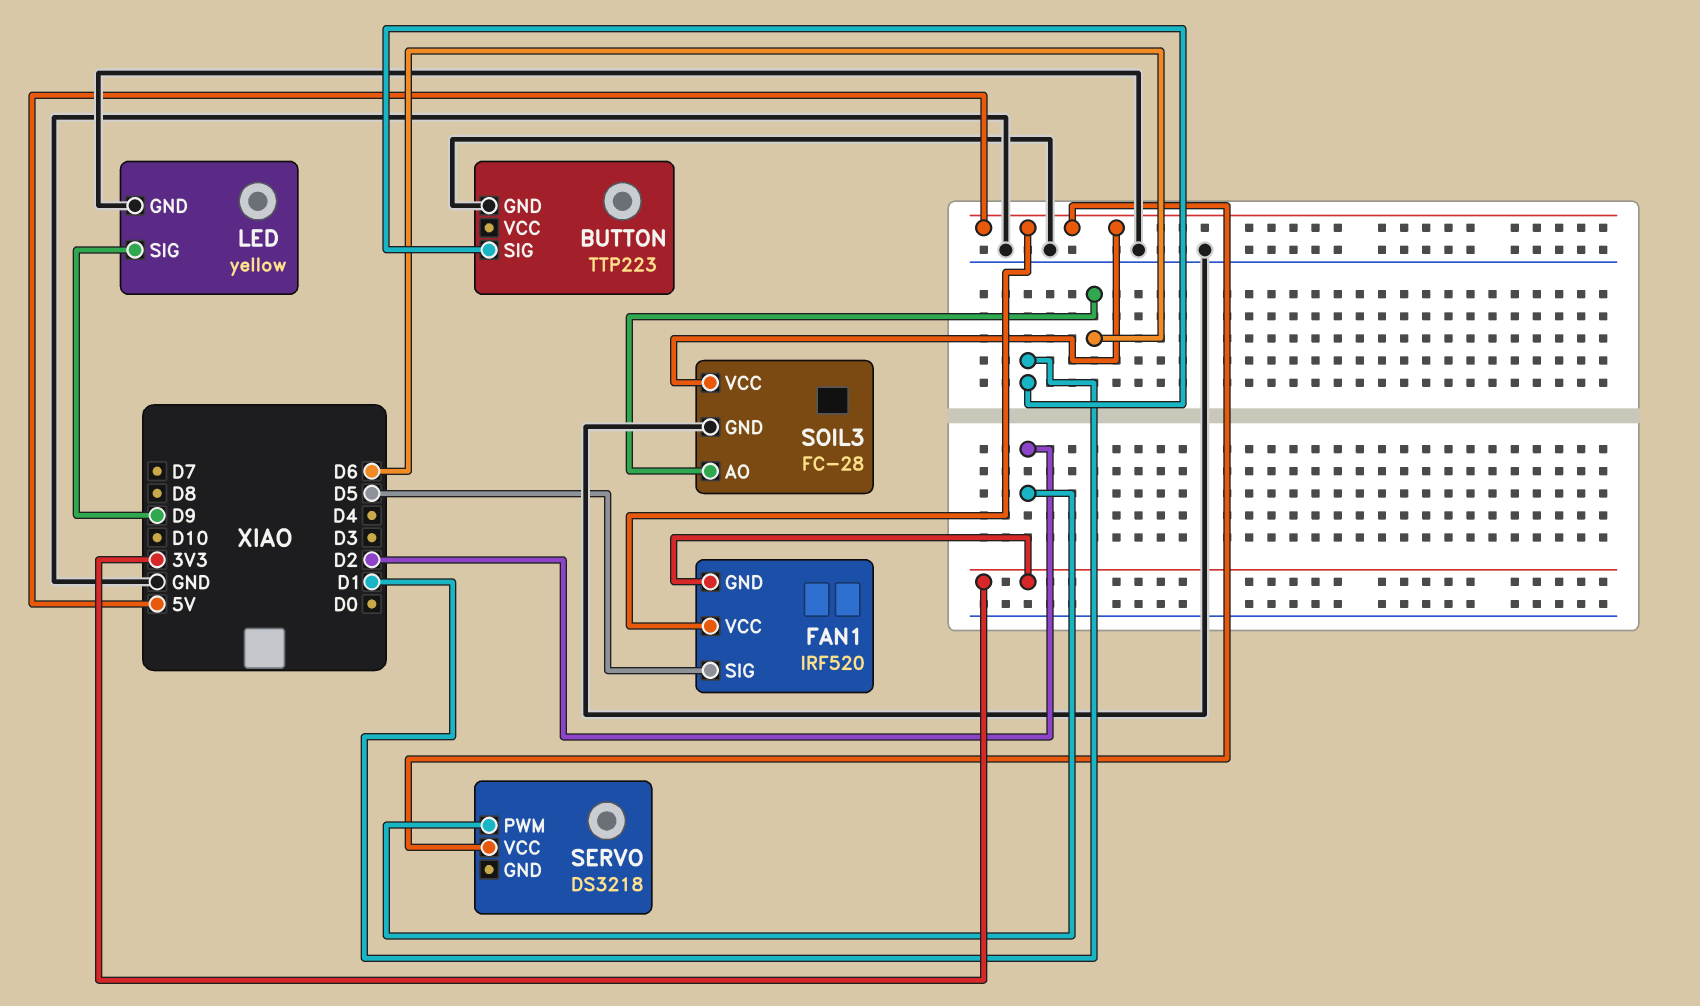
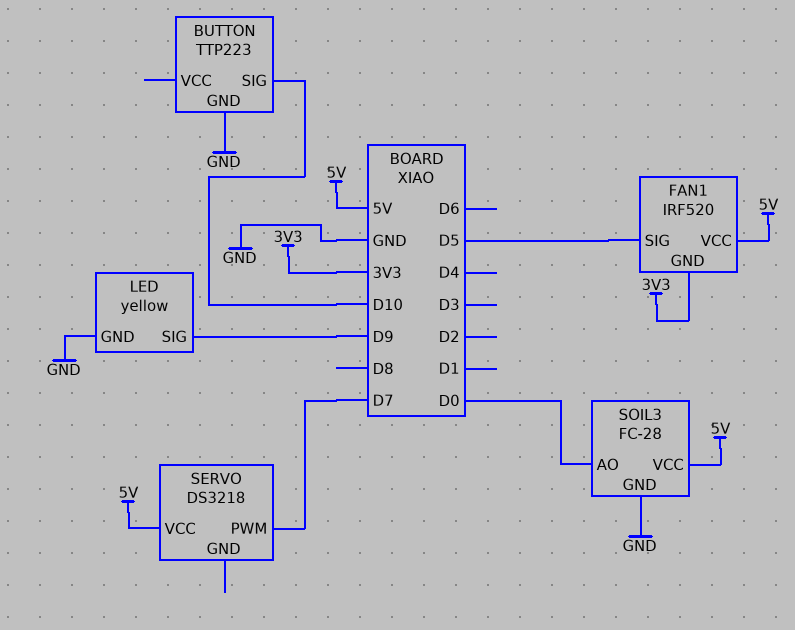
BUTTON pin SIG: D1 -> D10
SERVO pin PWM: D2 -> D7
SOIL3 pin AO: D6 -> D0

